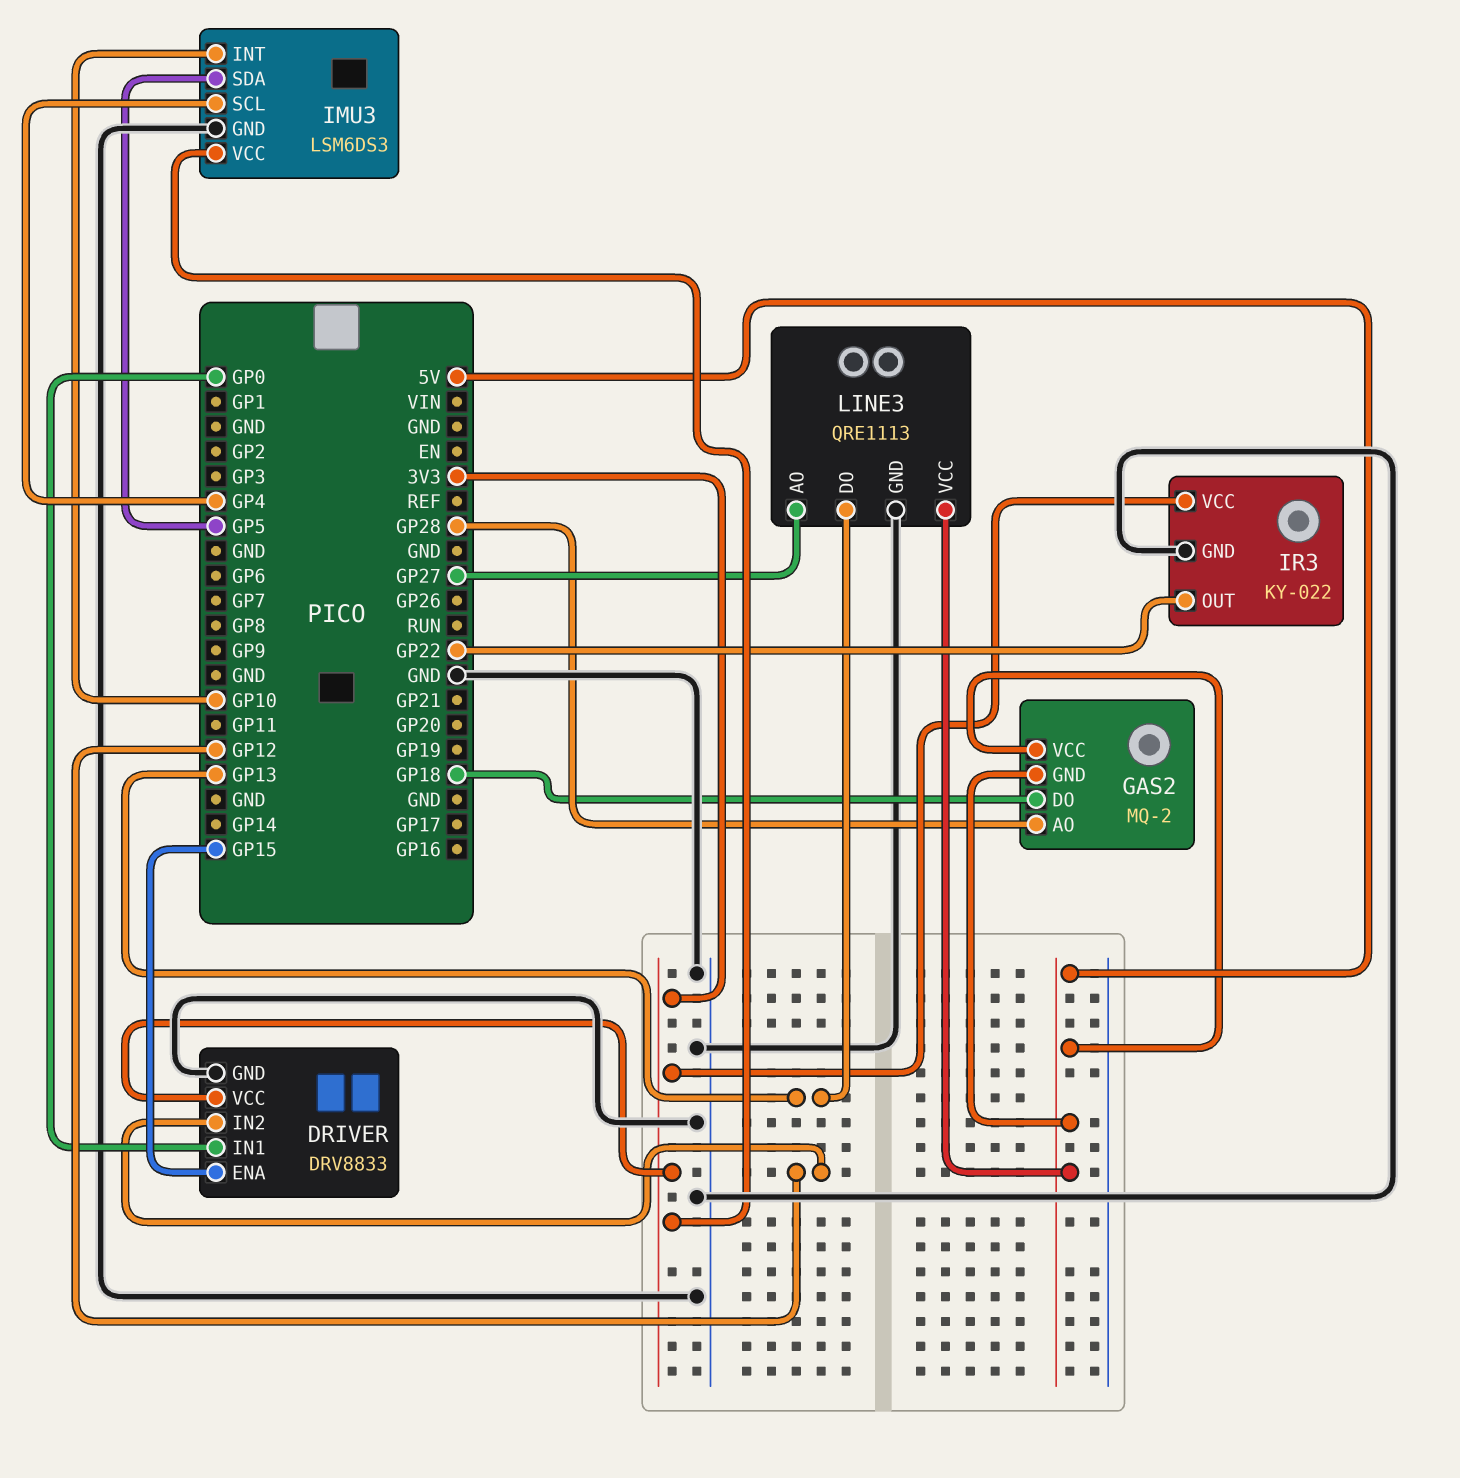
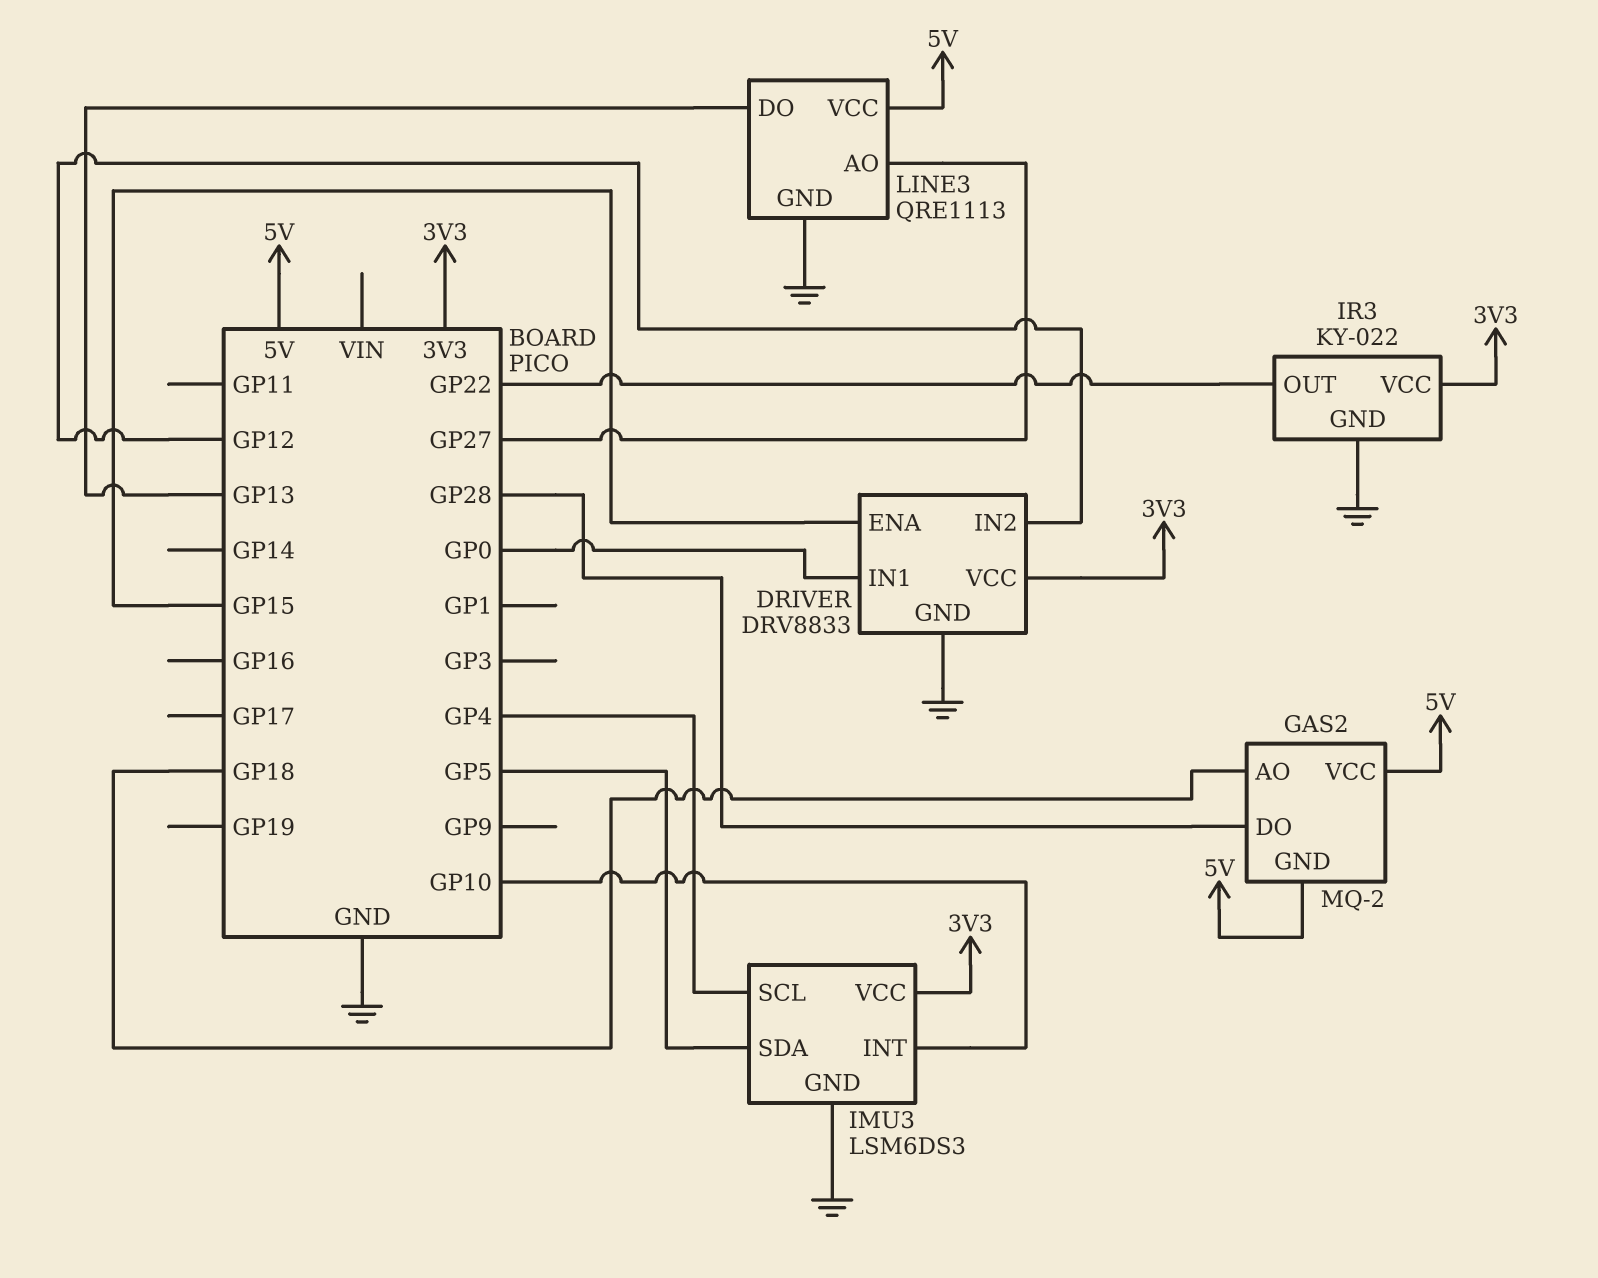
GAS2 pin AO: GP28 -> GP18
GAS2 pin DO: GP18 -> GP28

